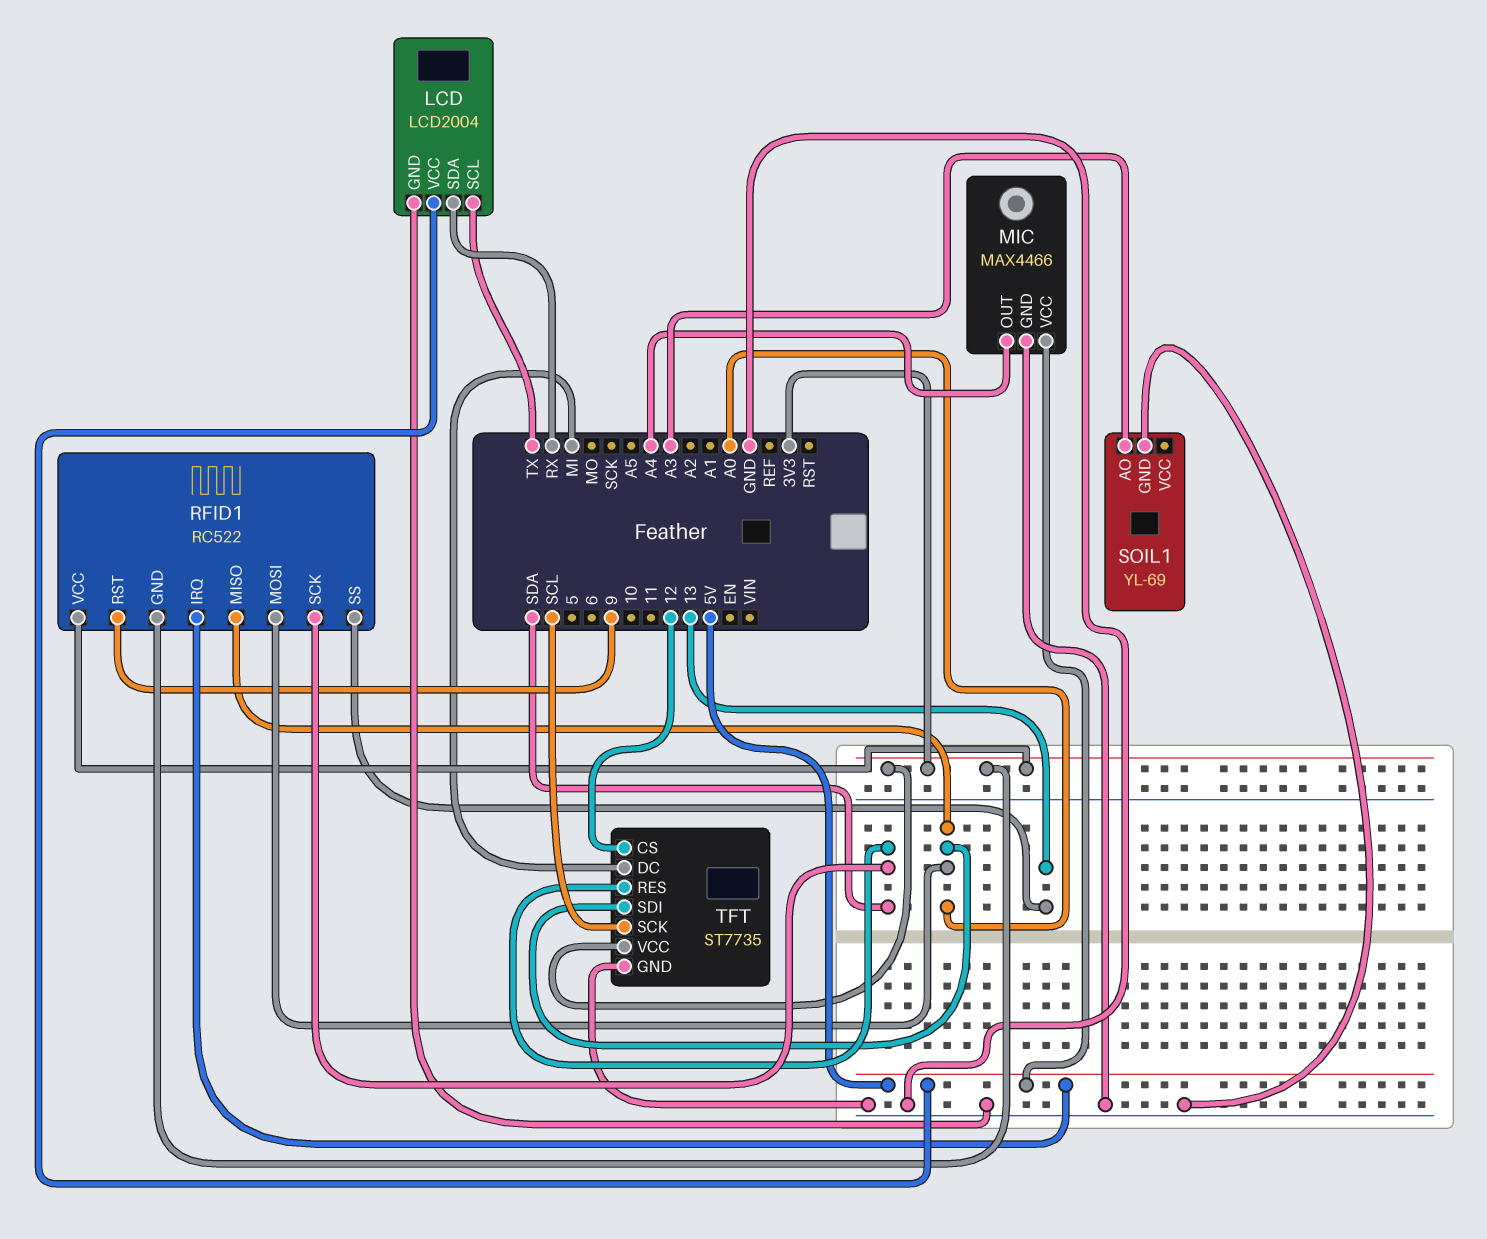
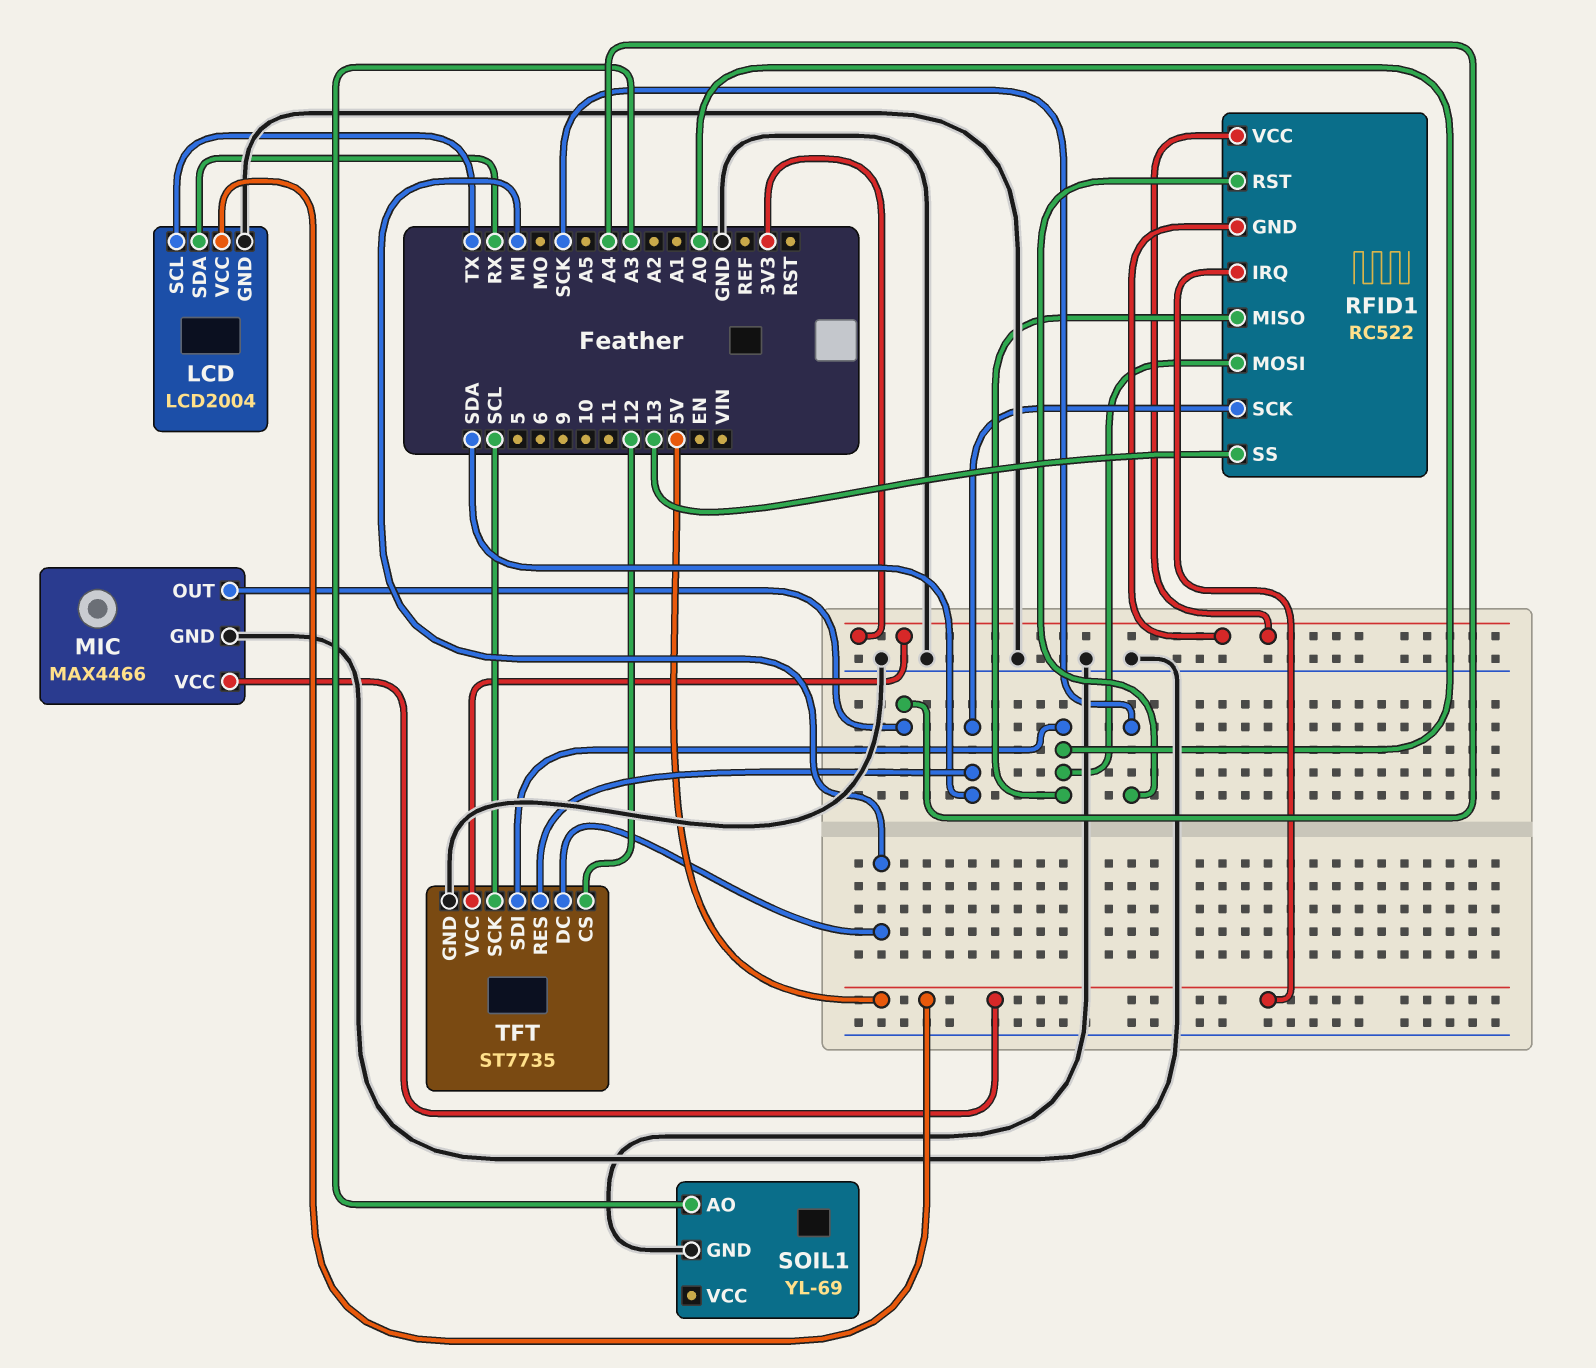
RFID1 pin RST: 9 -> SCK

